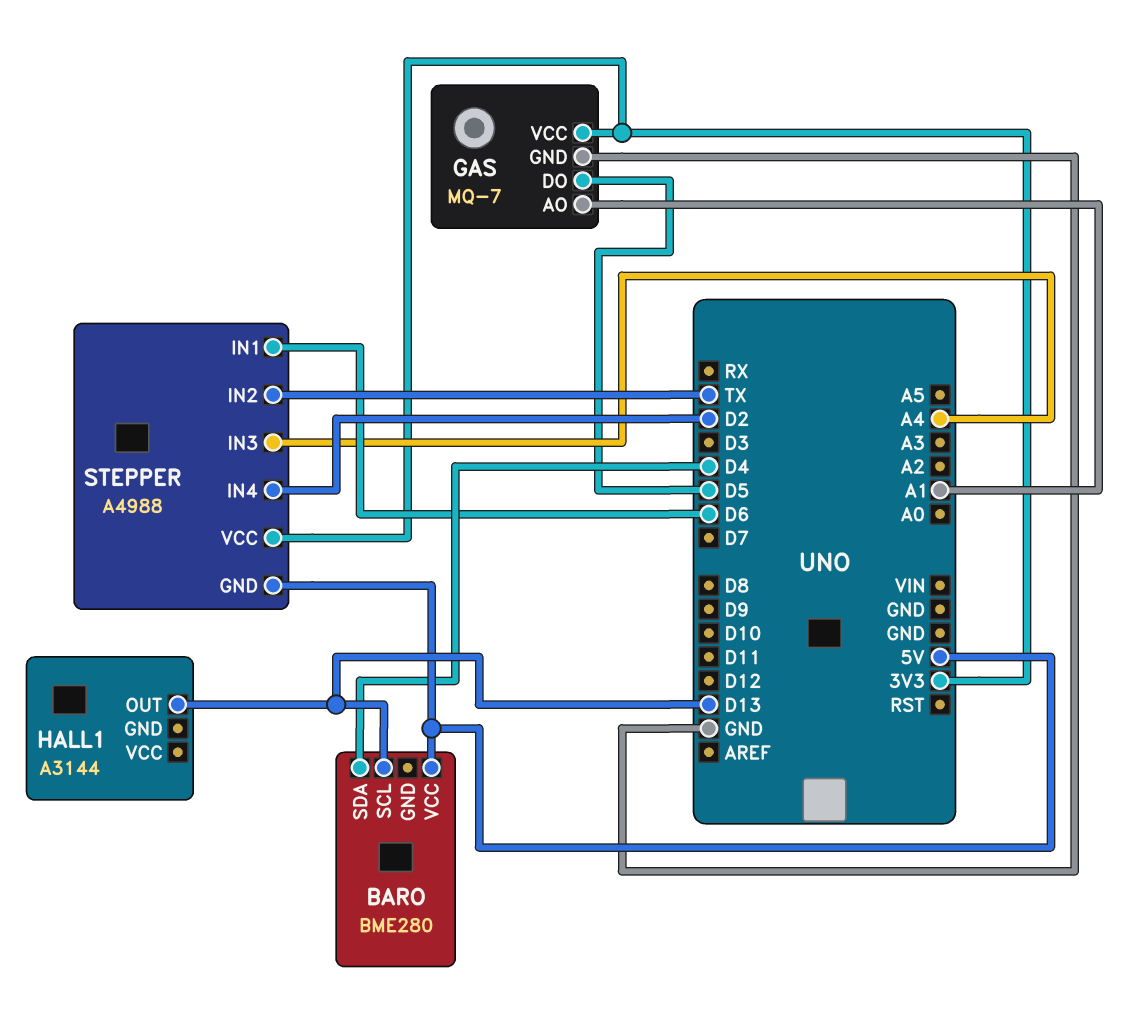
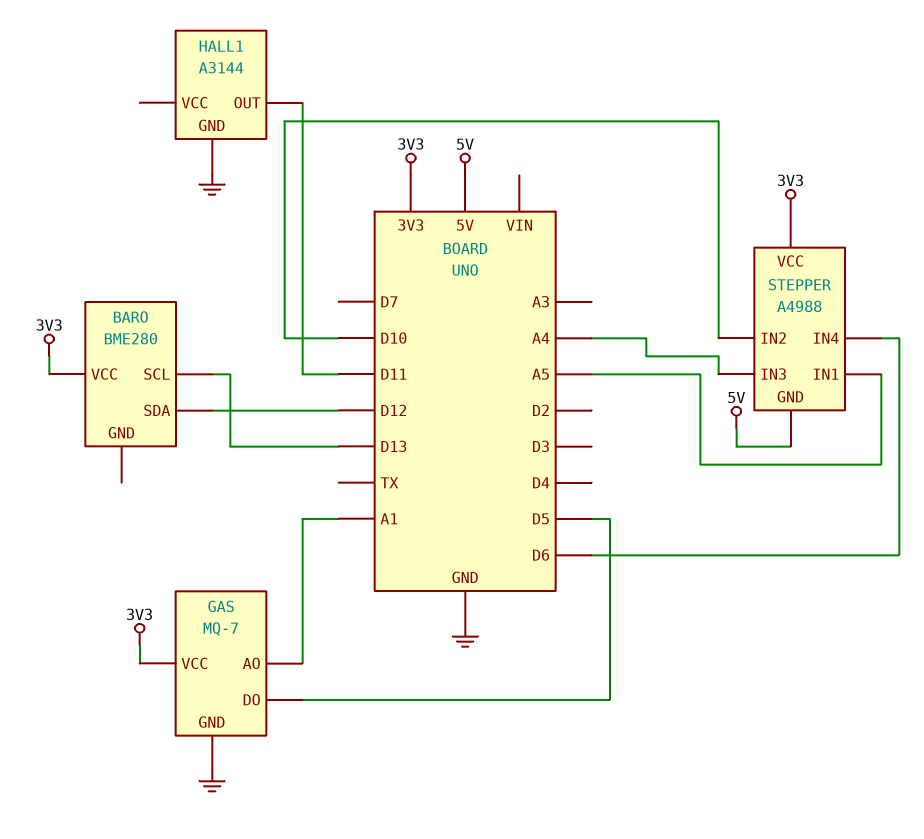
BARO pin SDA: D4 -> D12
BARO pin VCC: 5V -> 3V3
HALL1 pin GND: none -> GND
HALL1 pin OUT: D13 -> D11
STEPPER pin IN1: D6 -> A5
STEPPER pin IN2: TX -> D10
STEPPER pin IN4: D2 -> D6

